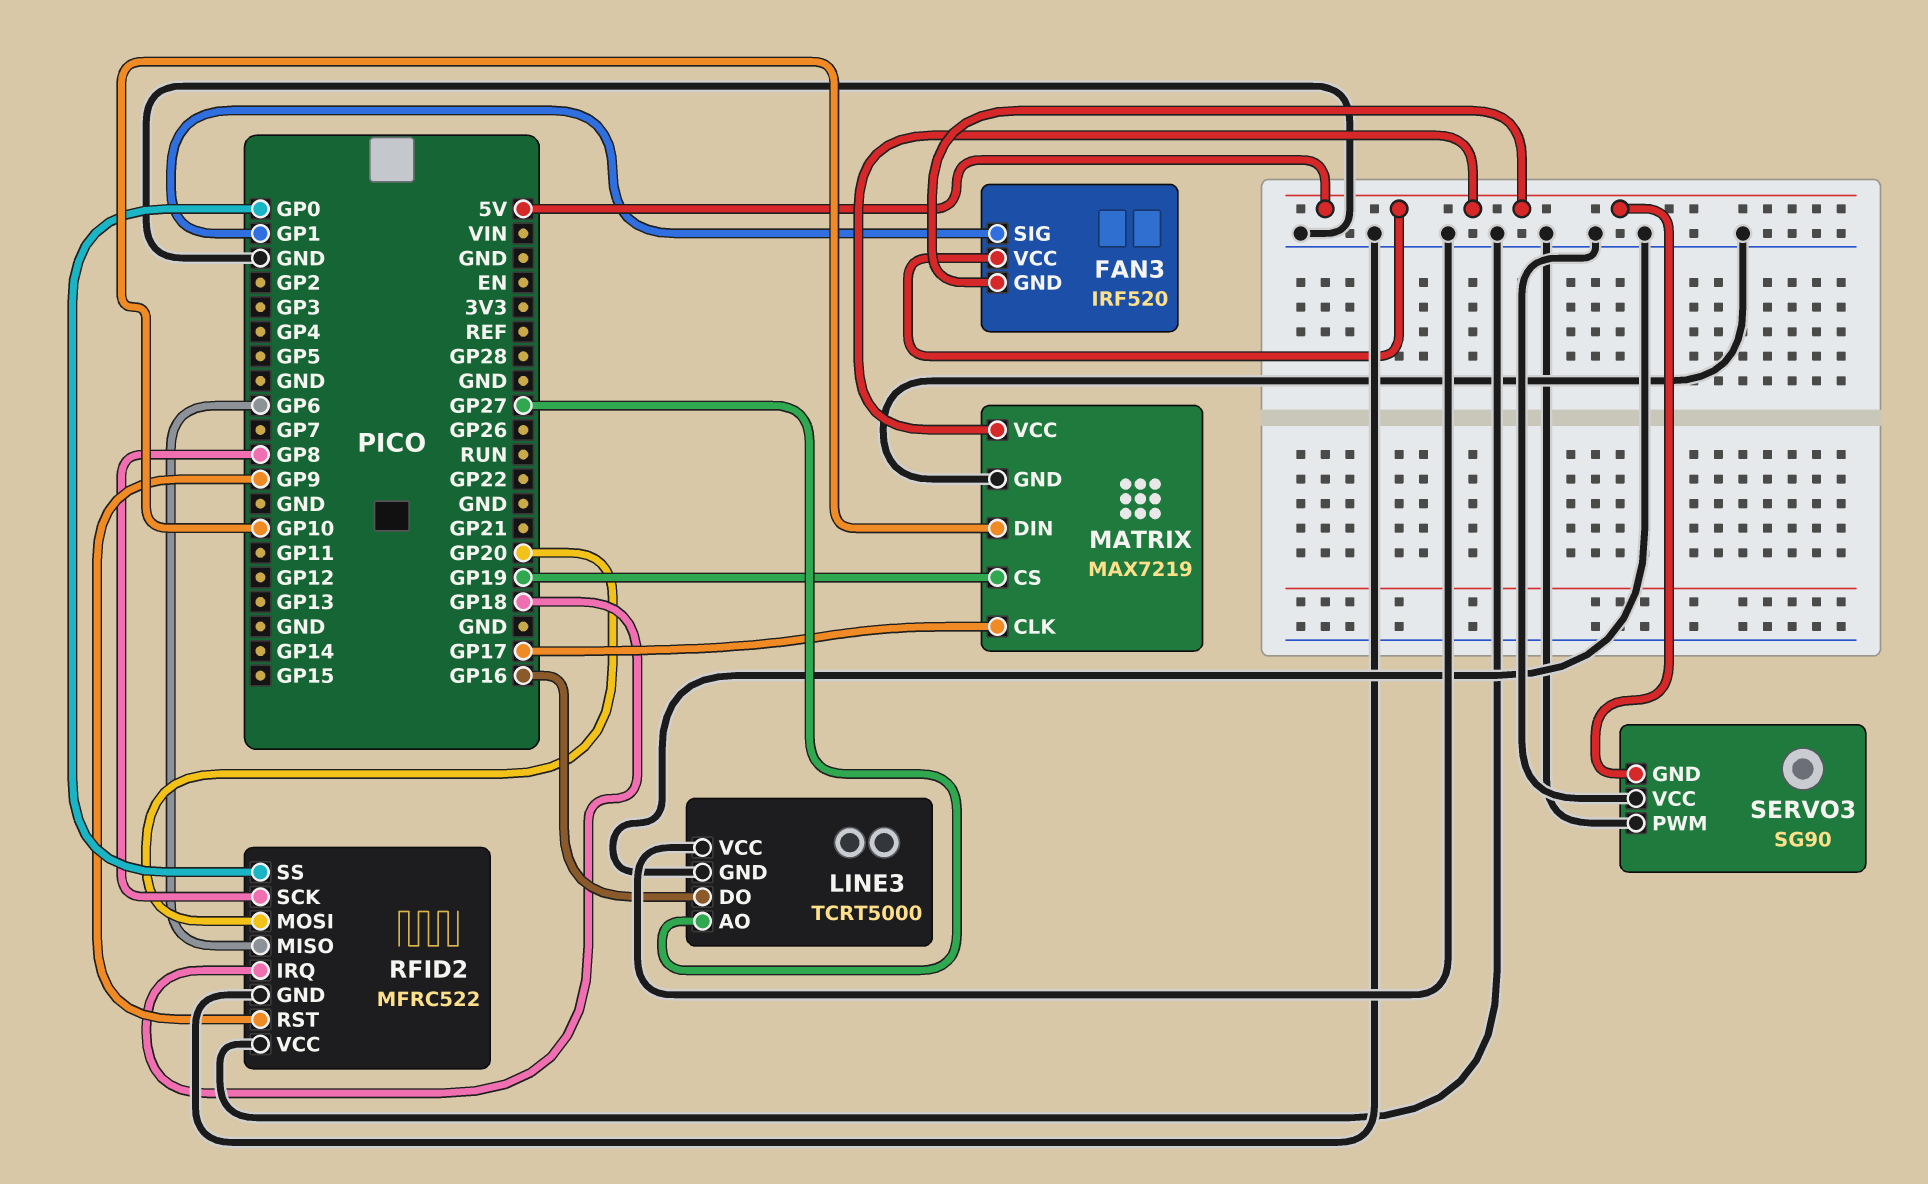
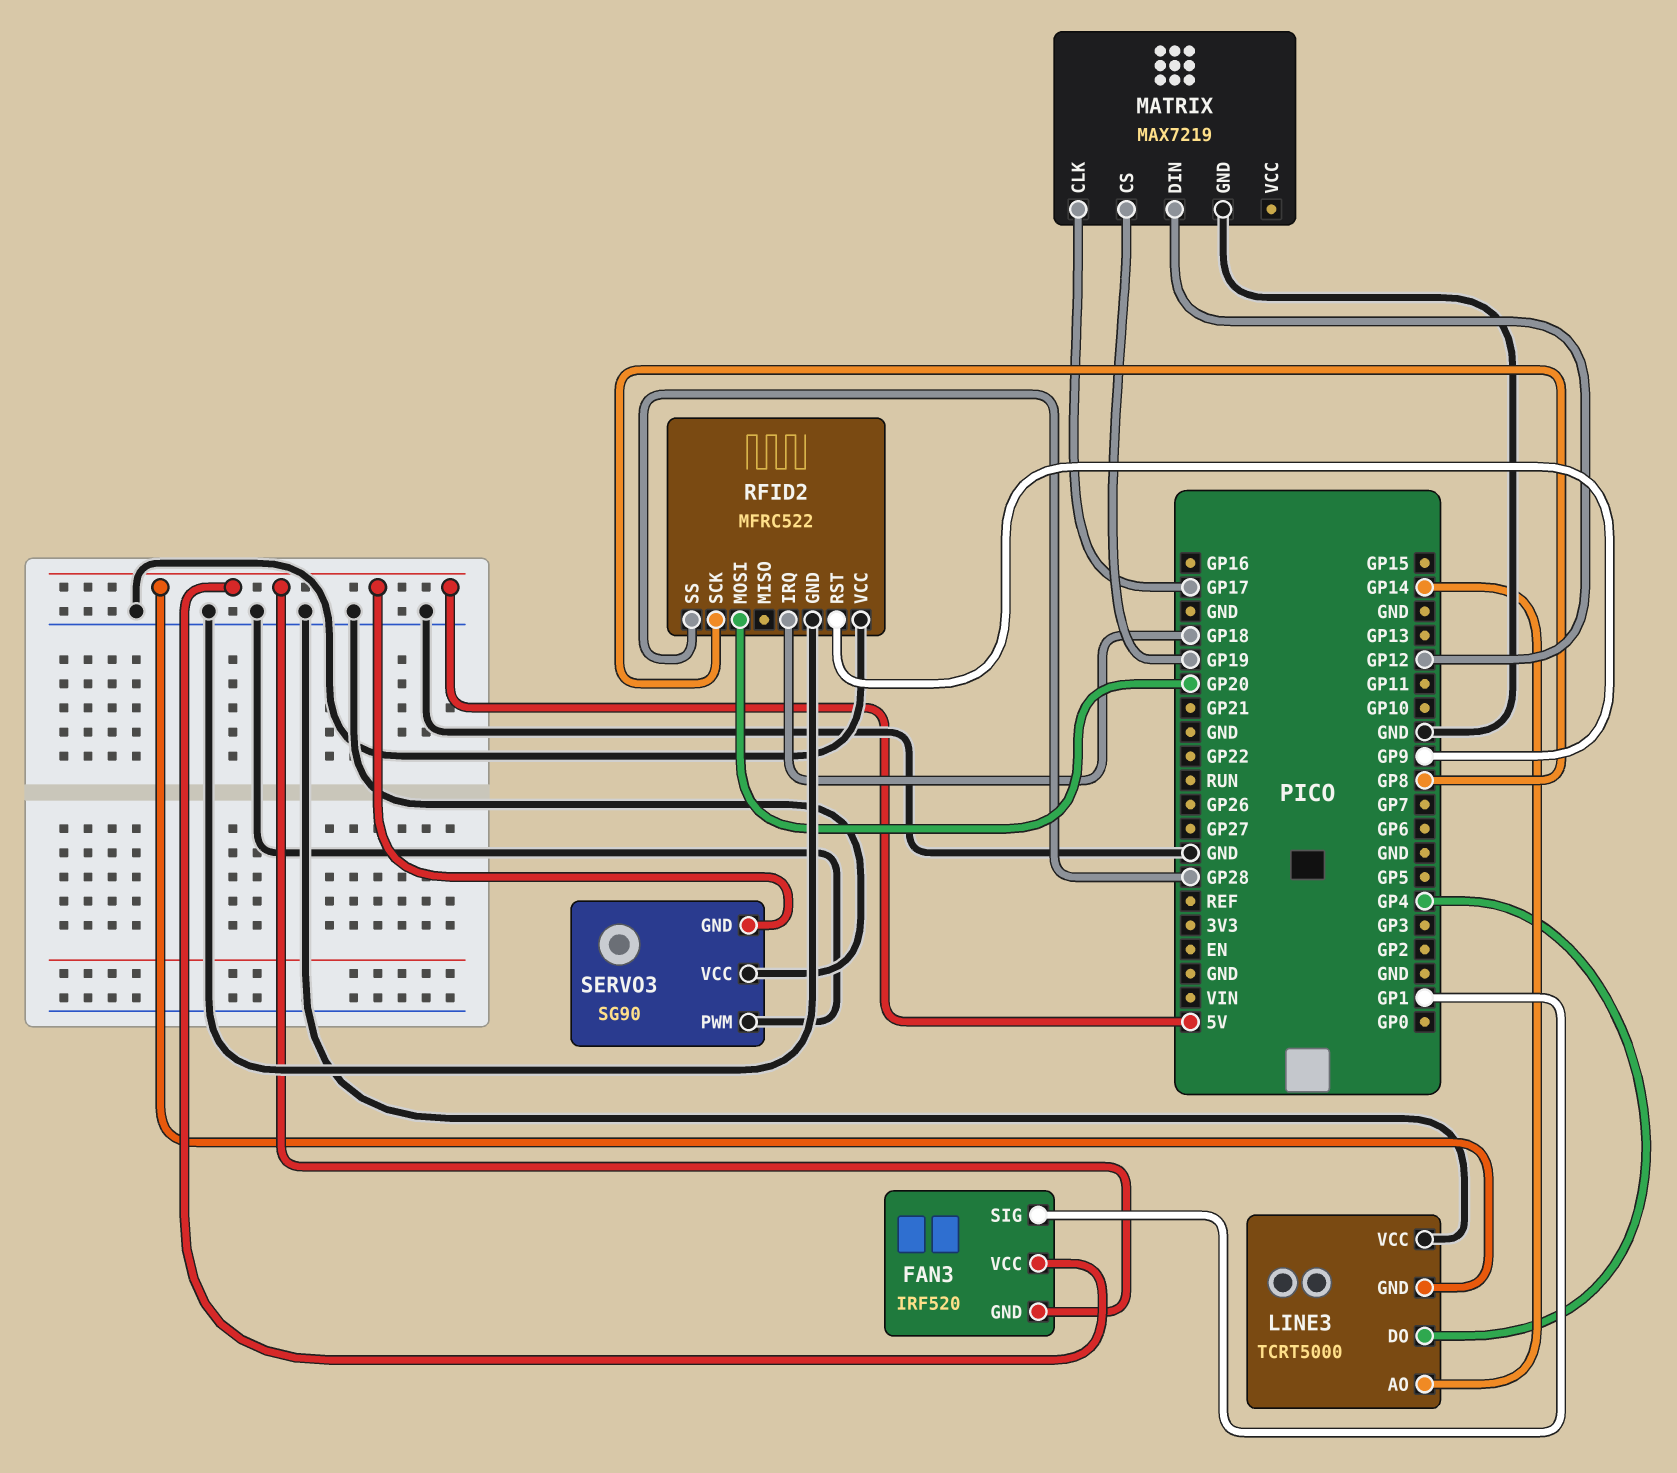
LINE3 pin AO: GP27 -> GP14
LINE3 pin DO: GP16 -> GP4
LINE3 pin GND: GND -> 5V
MATRIX pin DIN: GP10 -> GP12
MATRIX pin VCC: 5V -> none
RFID2 pin MISO: GP6 -> none
RFID2 pin SS: GP0 -> GP28

